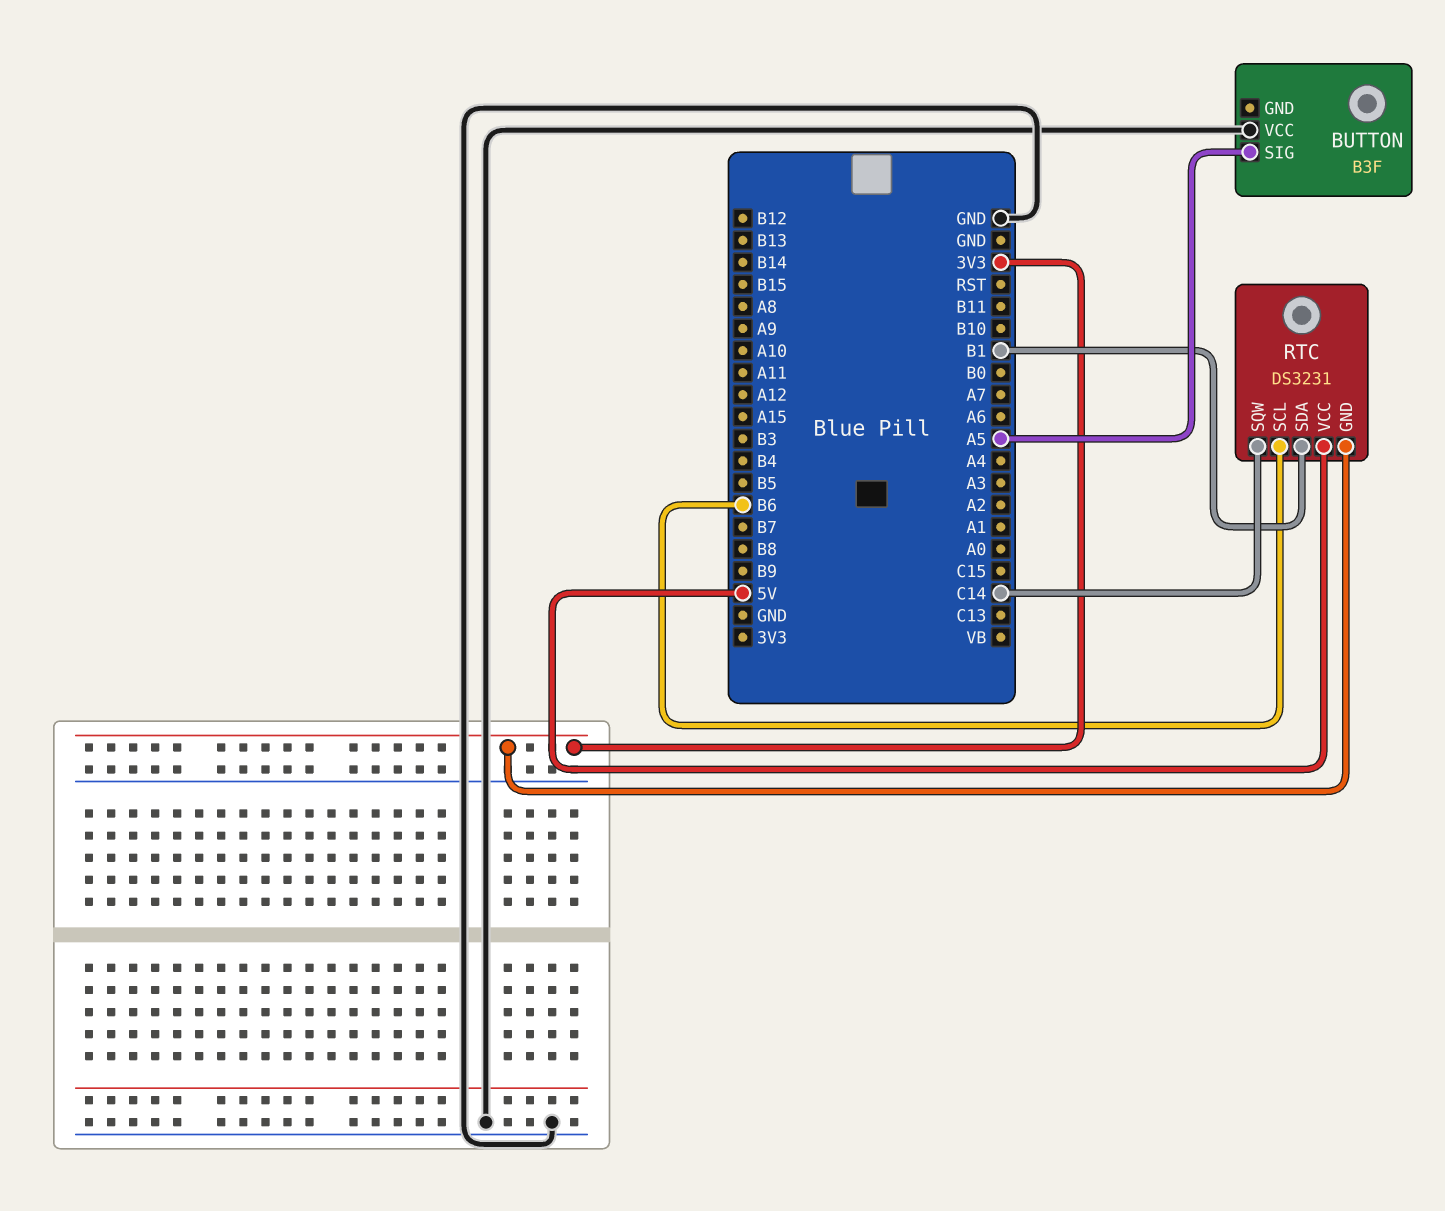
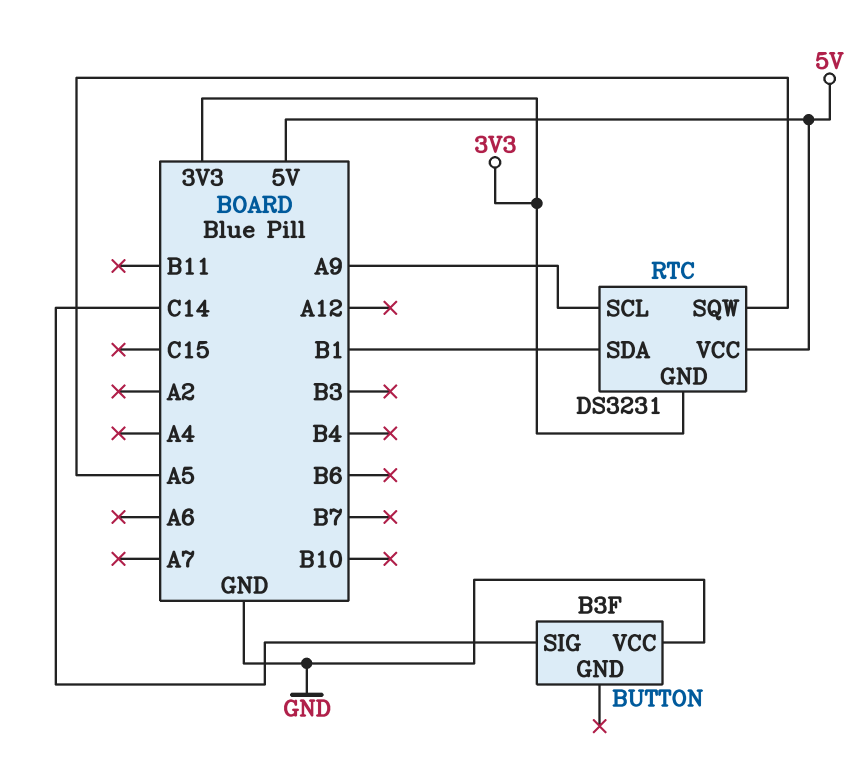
BUTTON pin SIG: A5 -> C14
RTC pin SCL: B6 -> A9
RTC pin SQW: C14 -> A5

